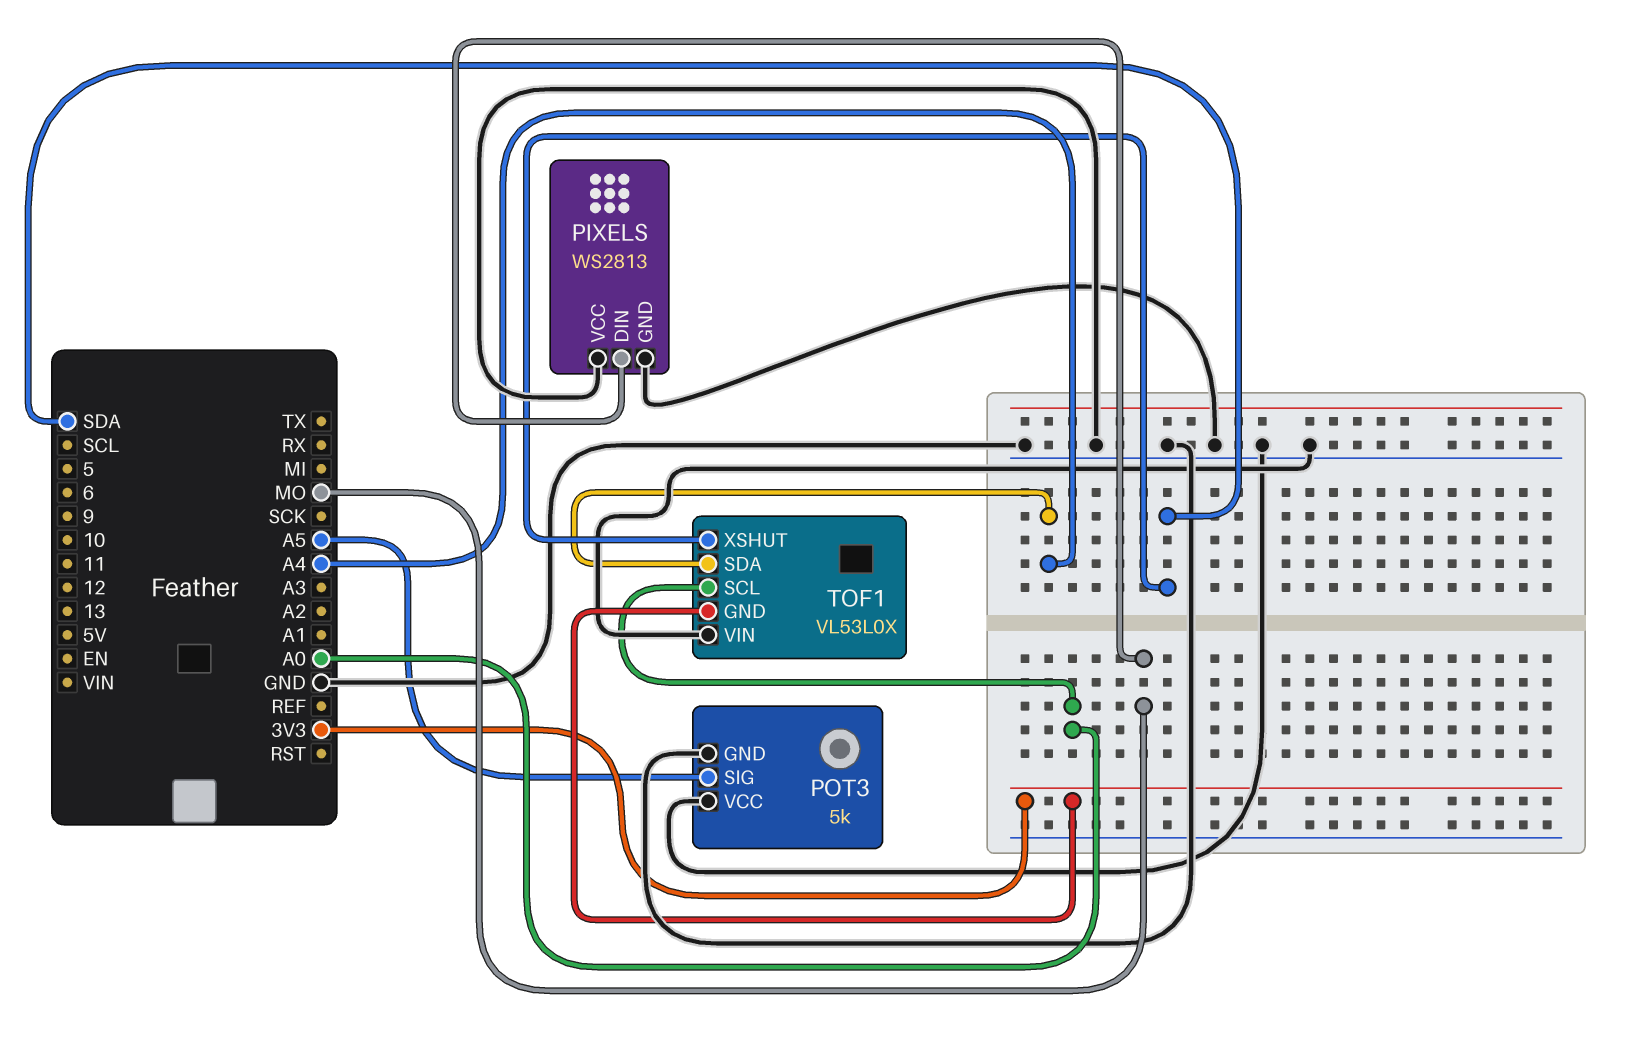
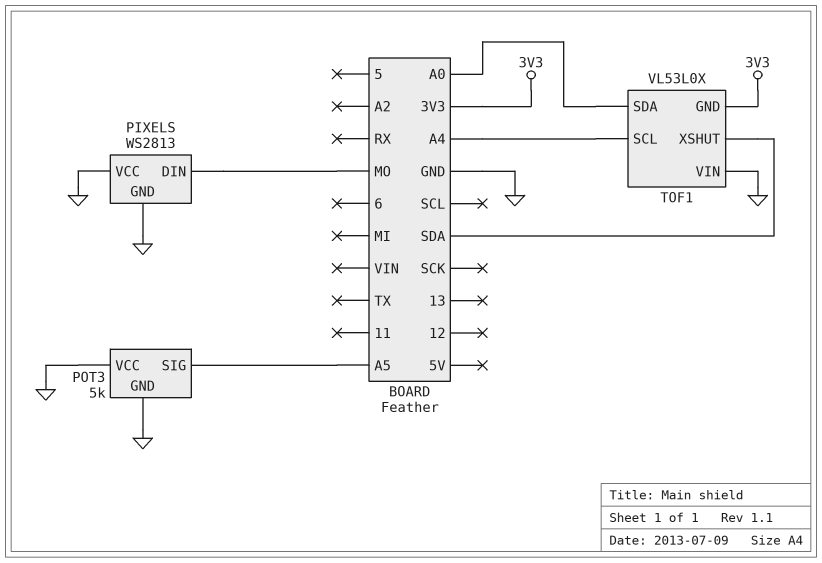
TOF1 pin SCL: A0 -> A4
TOF1 pin SDA: A4 -> A0

